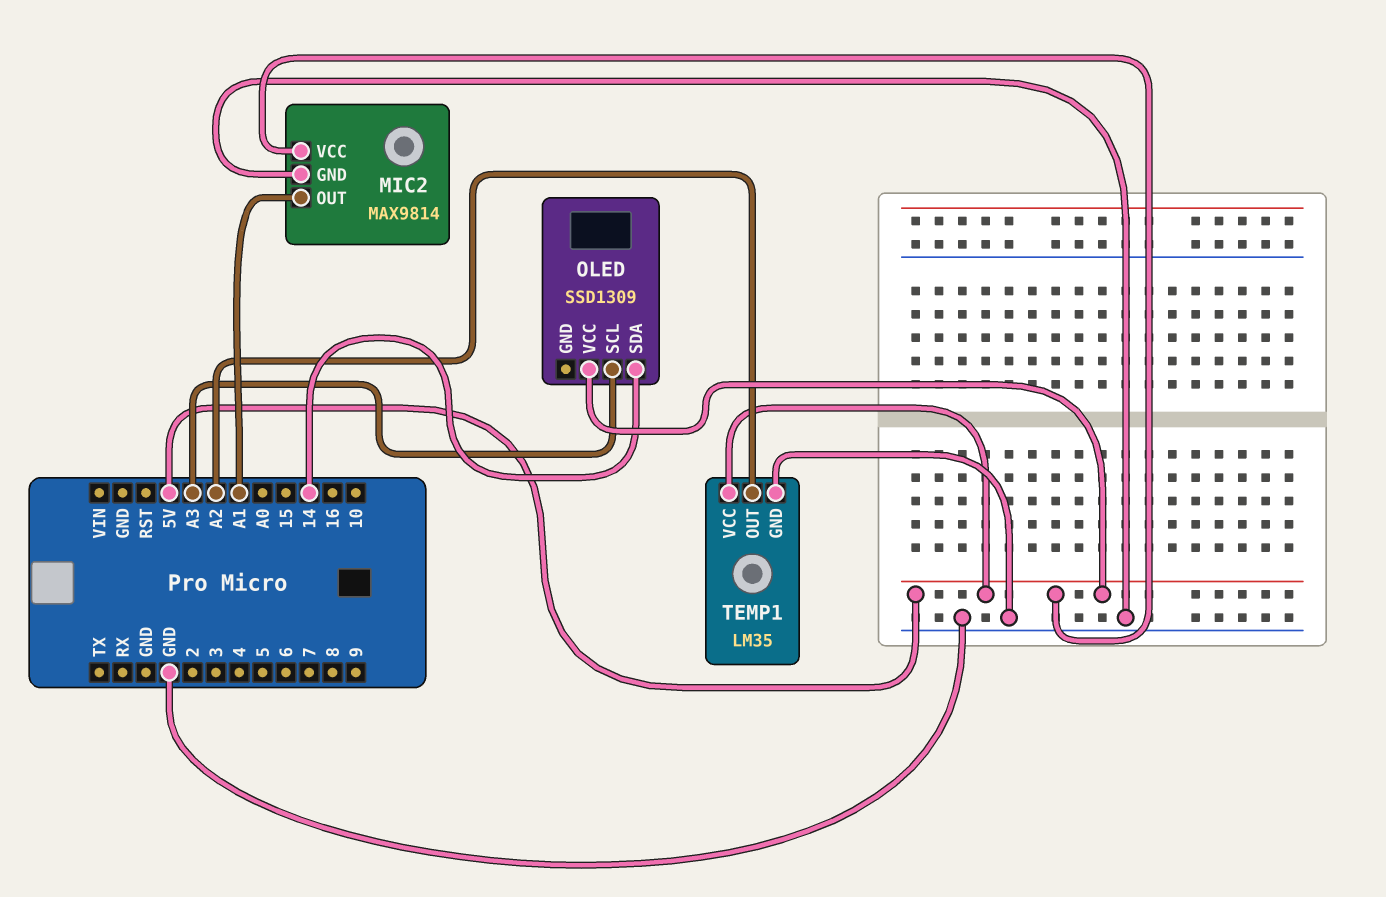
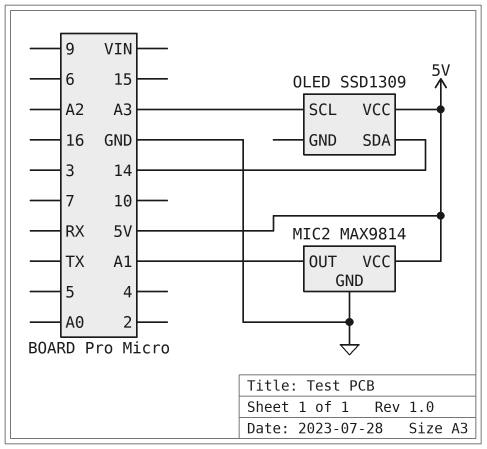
TEMP1: LM35 -> none
TEMP1 pin GND: GND -> none
TEMP1 pin OUT: A2 -> none
TEMP1 pin VCC: 5V -> none

